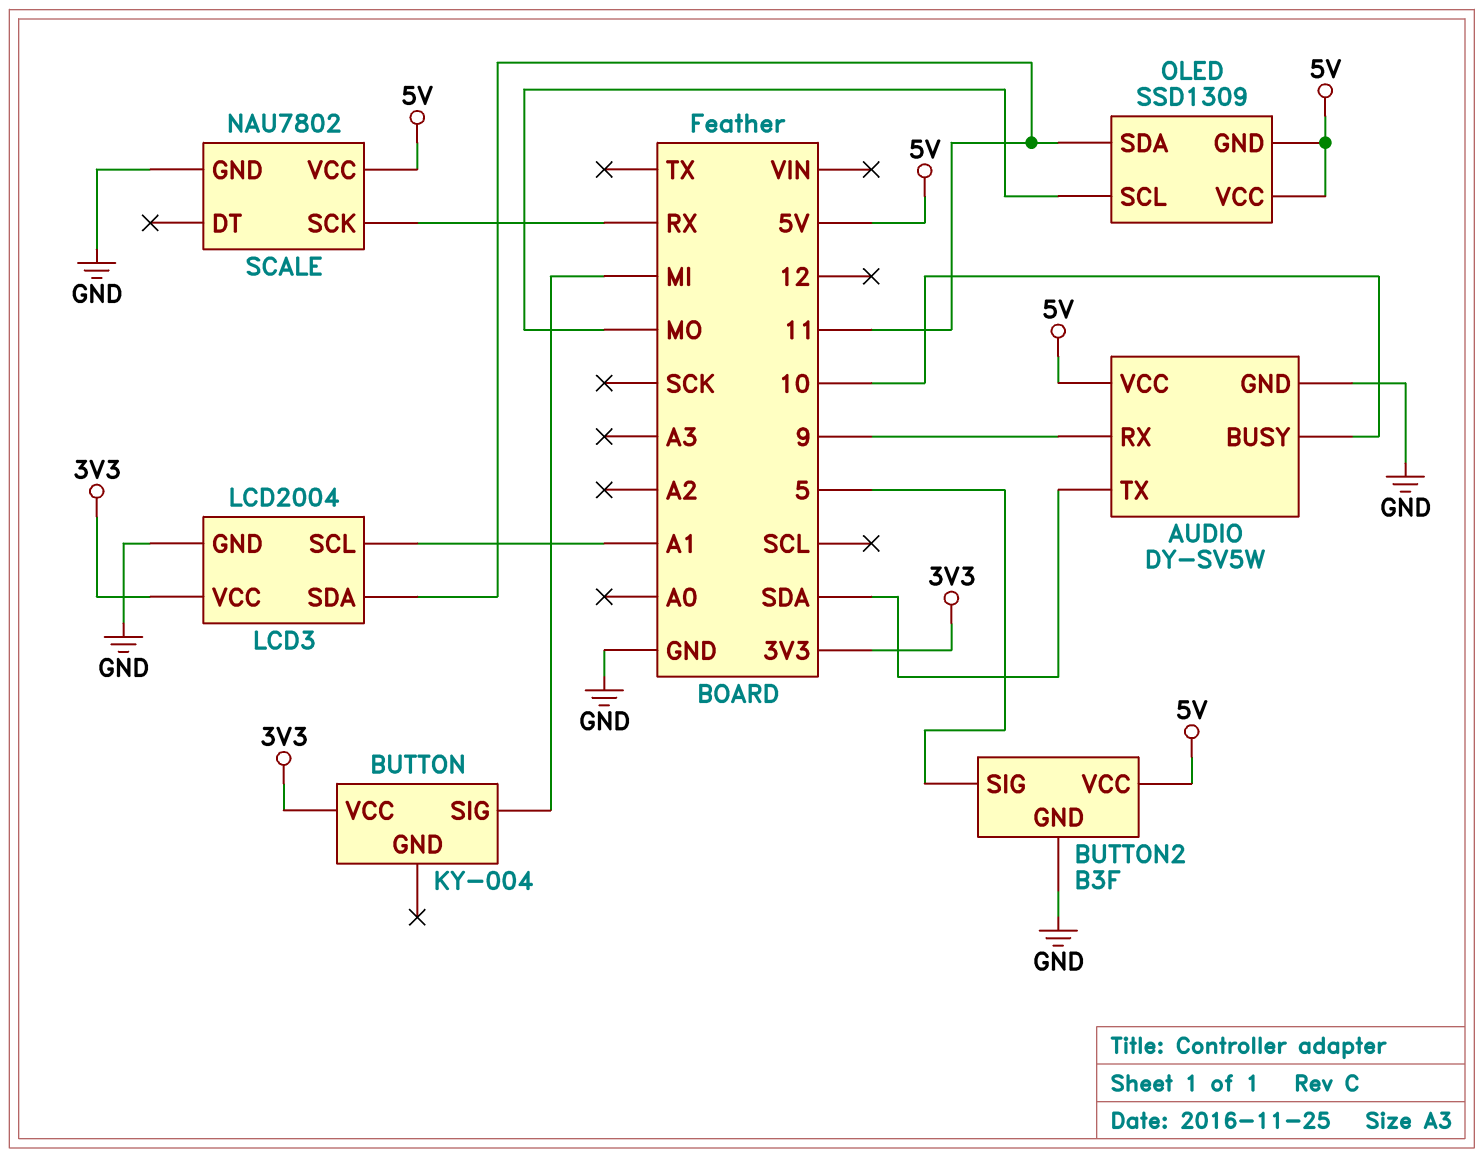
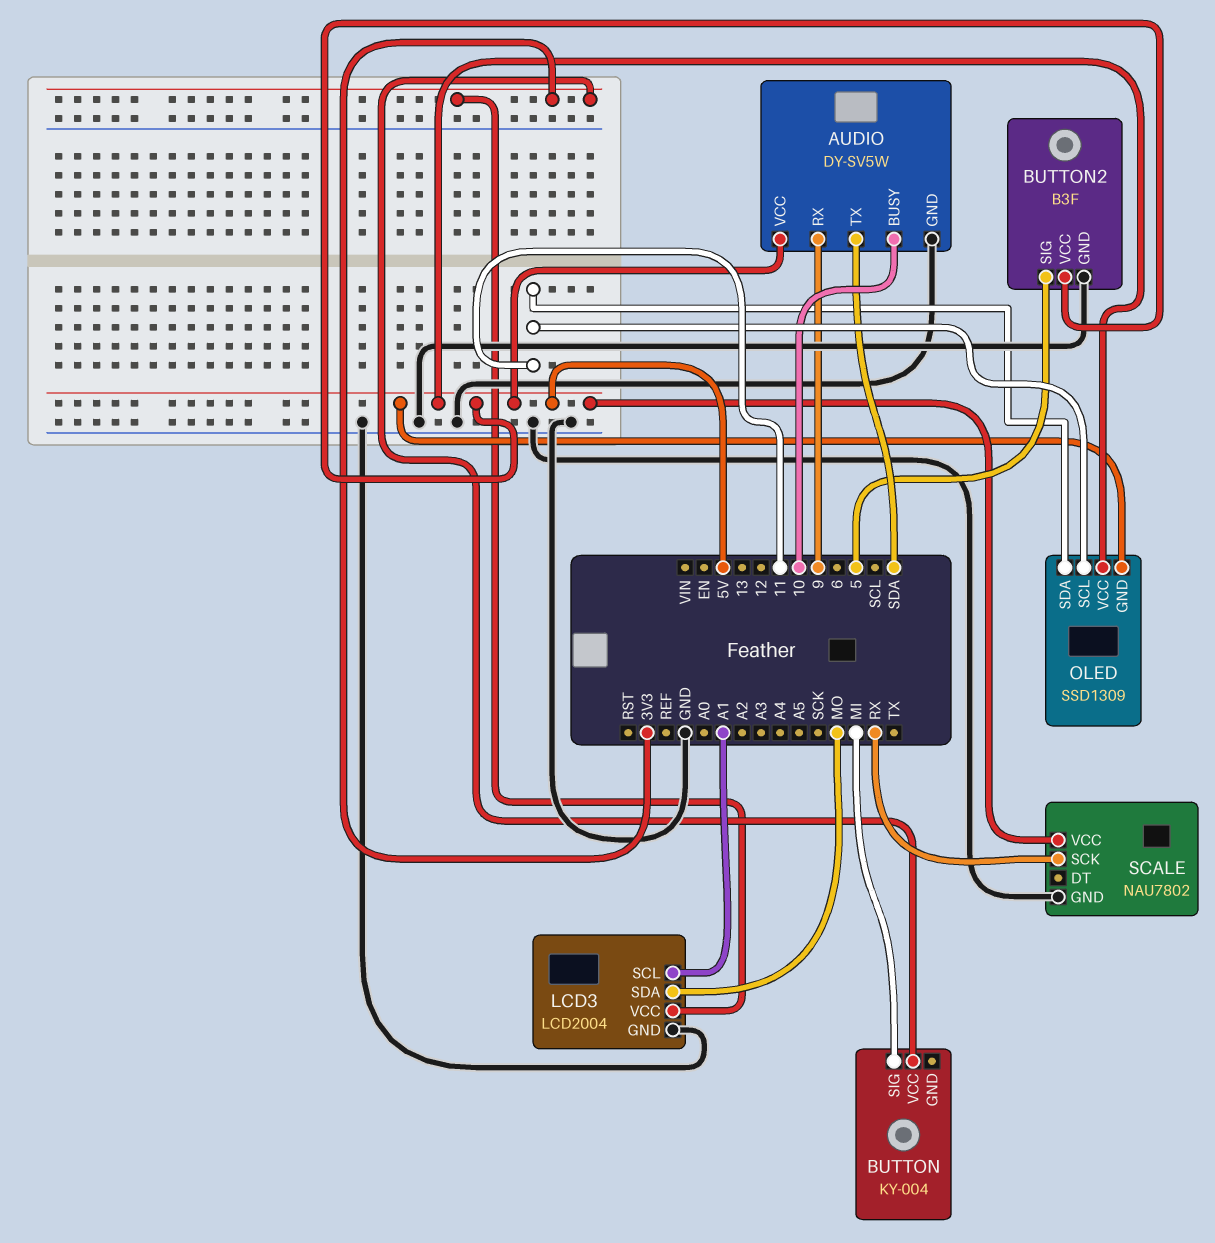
LCD3 pin SDA: 11 -> MO
OLED pin SCL: MO -> 11

